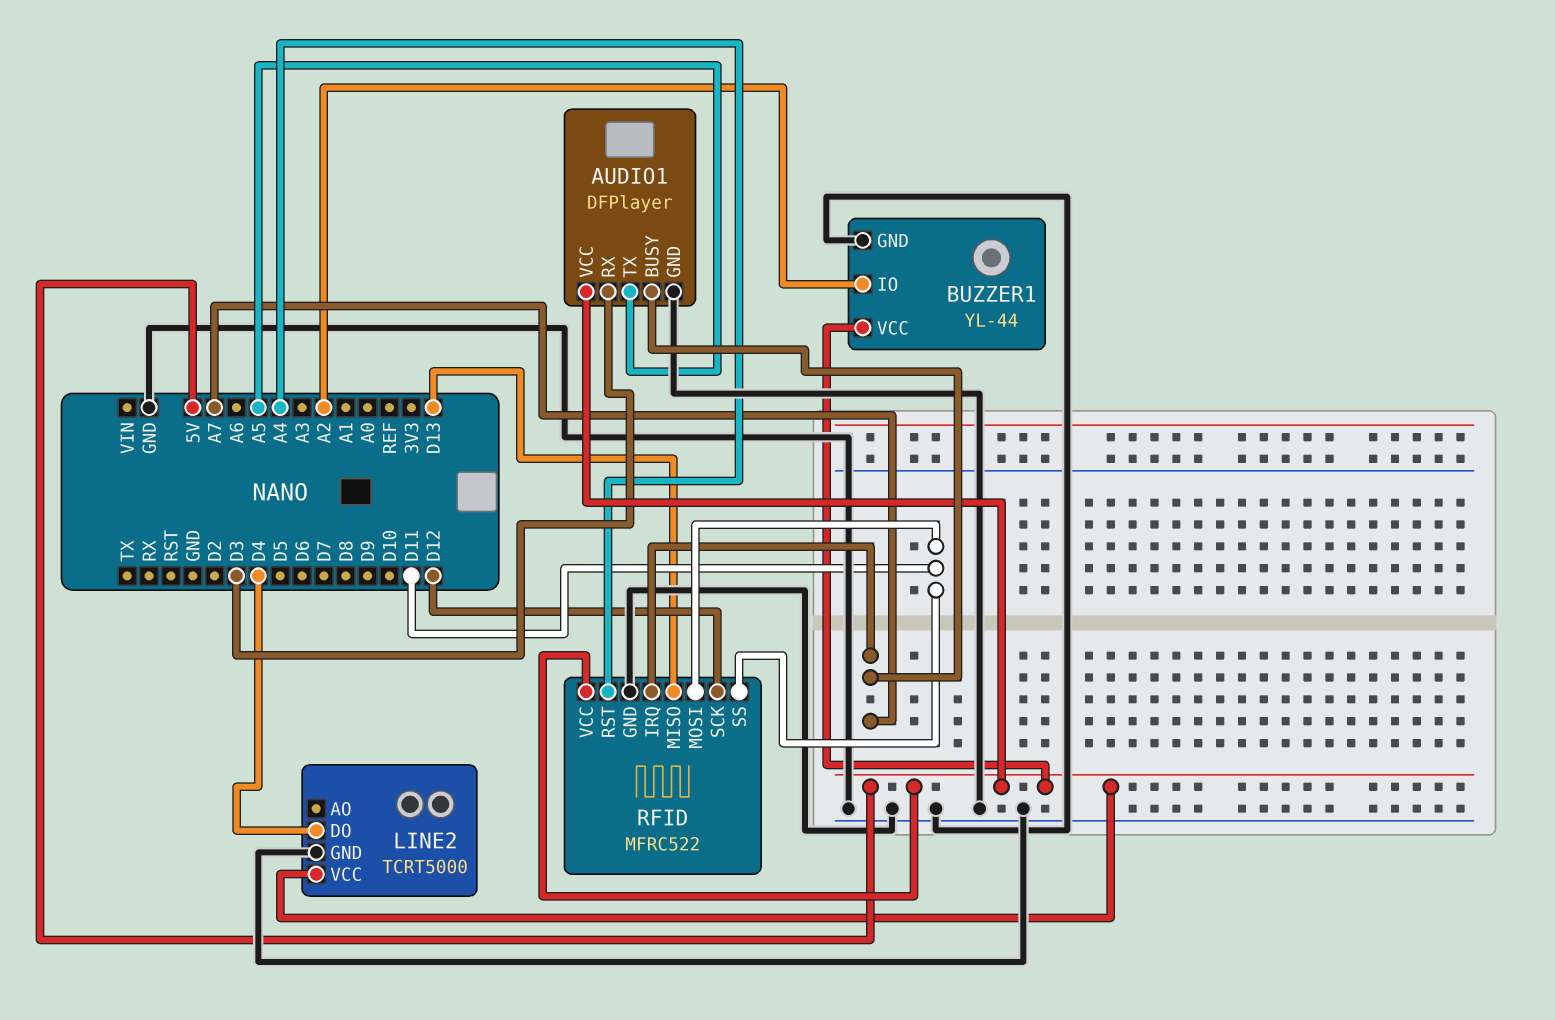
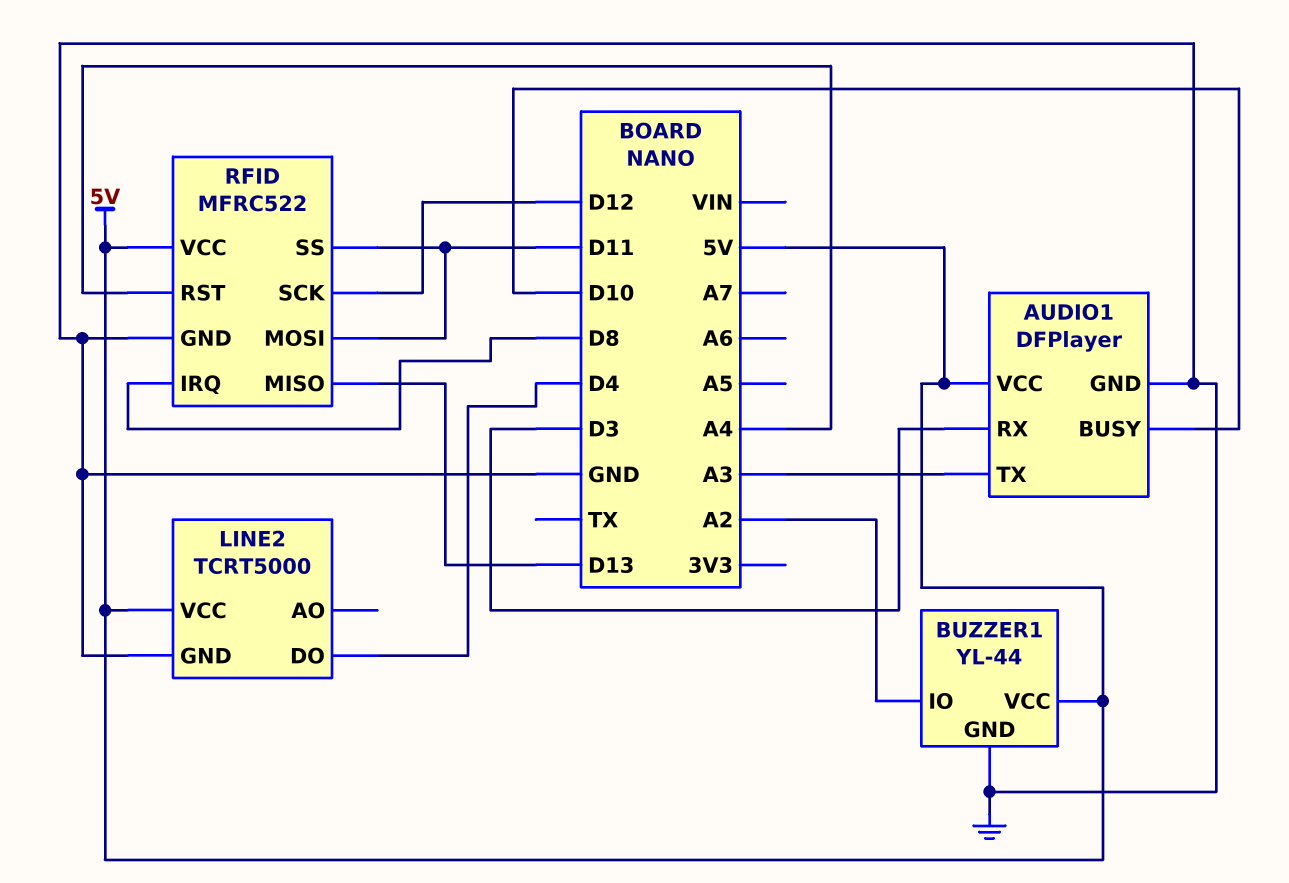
AUDIO1 pin BUSY: A7 -> D10
AUDIO1 pin TX: A5 -> A3
RFID pin IRQ: A7 -> D8

